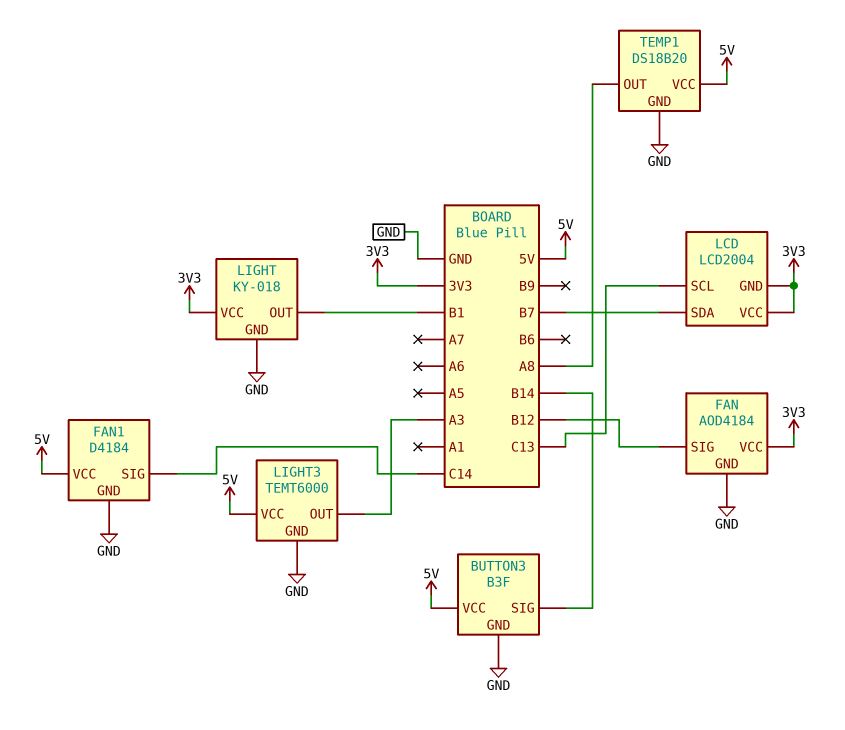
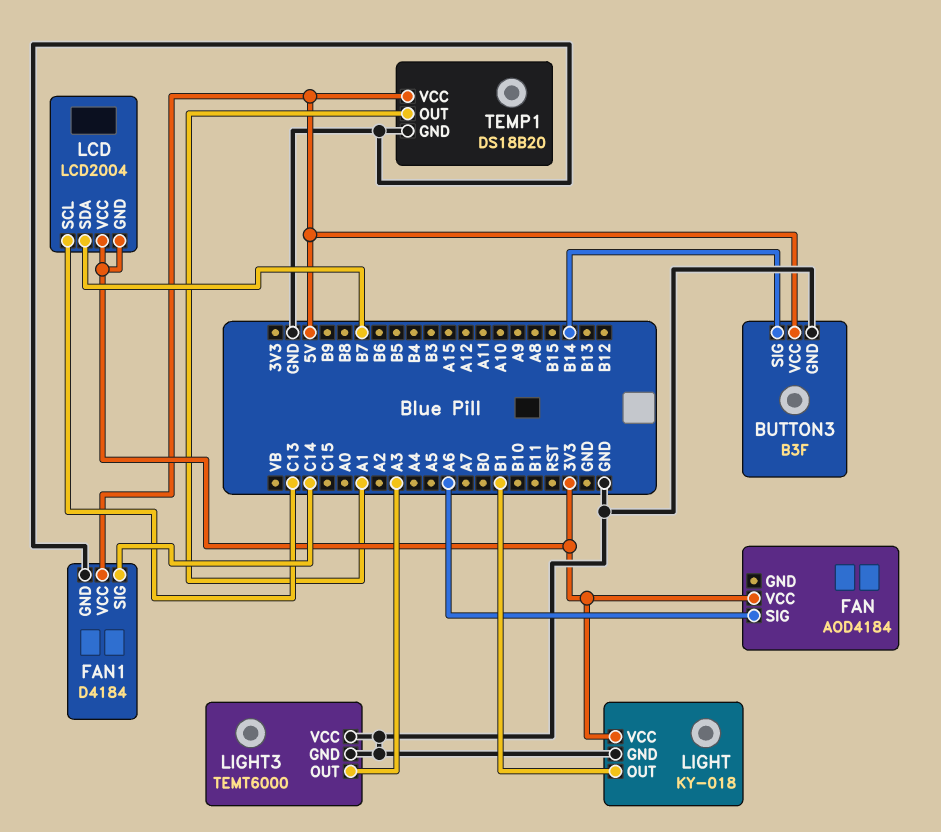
FAN pin GND: GND -> none
FAN pin SIG: B12 -> A6
LIGHT3 pin VCC: 5V -> GND
TEMP1 pin OUT: A8 -> A1

